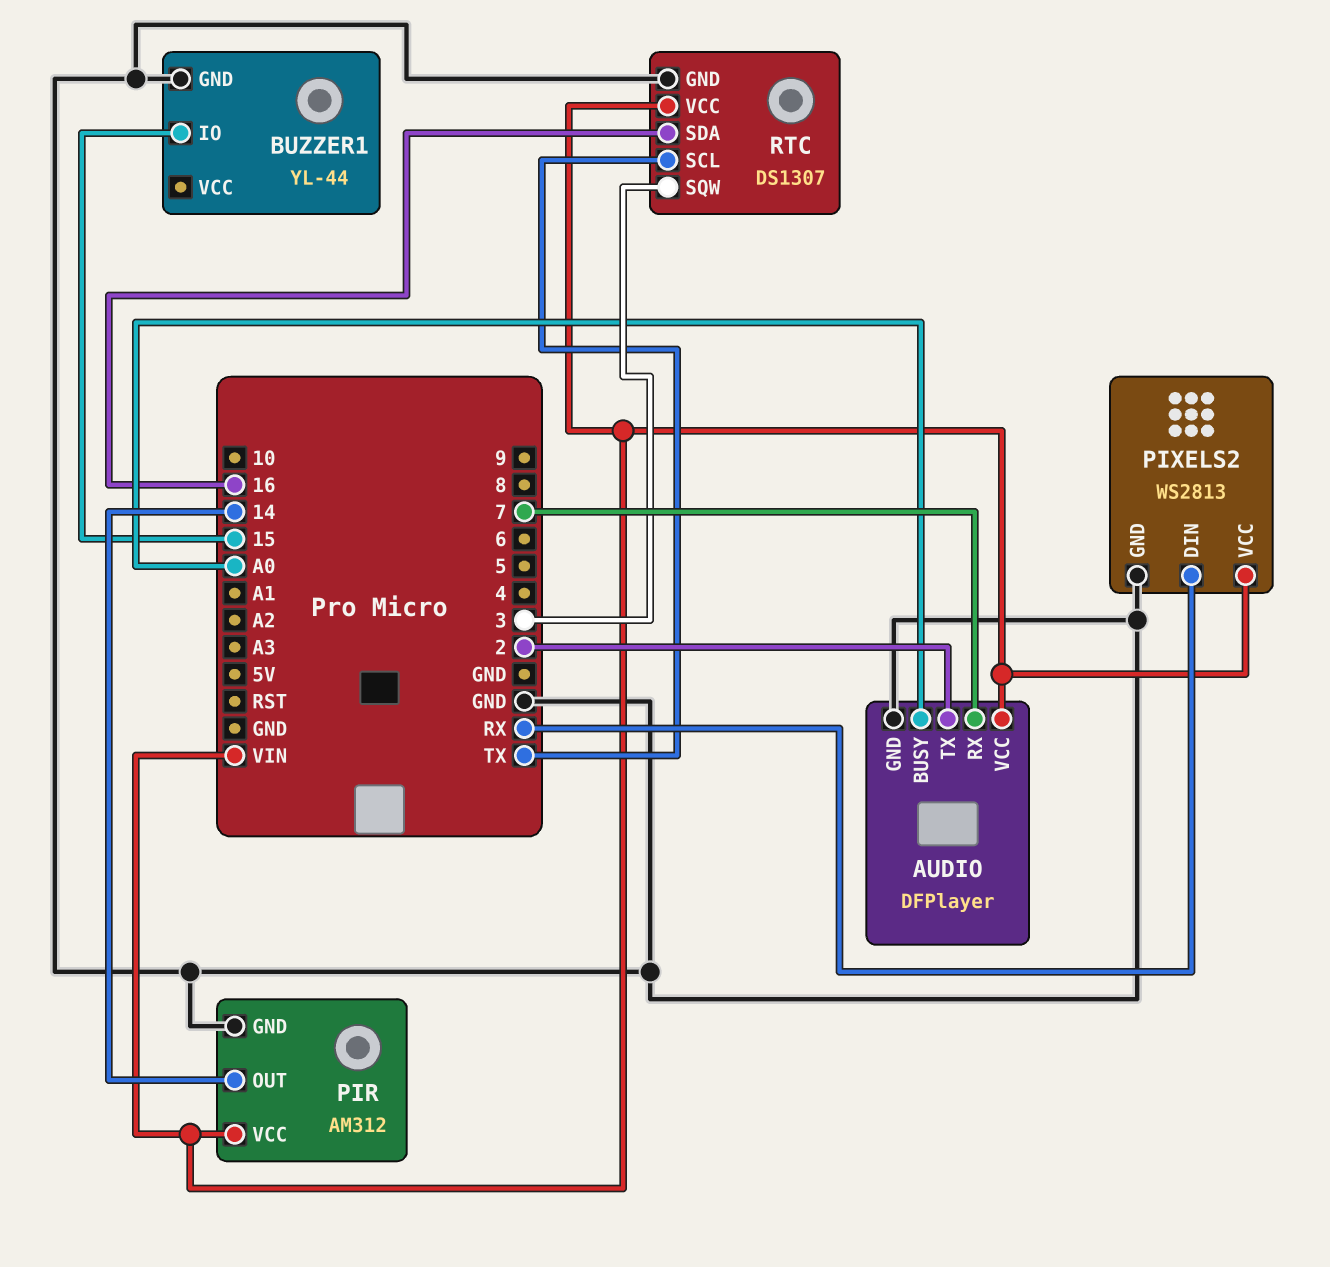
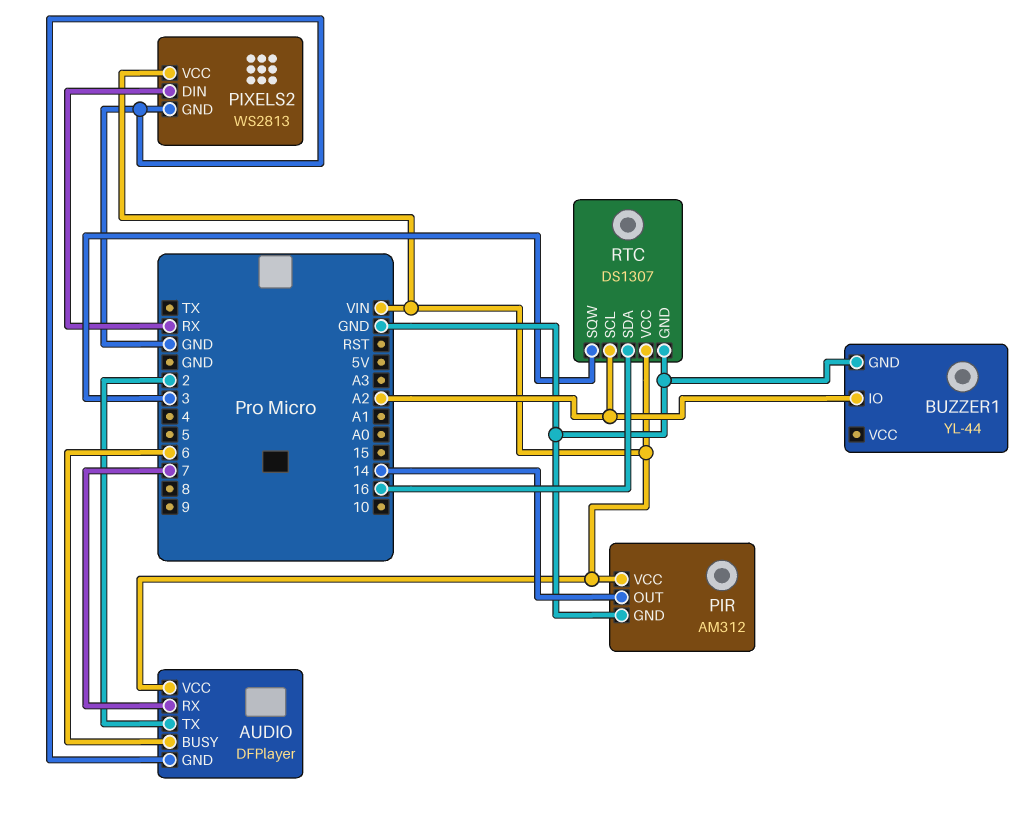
AUDIO pin BUSY: A0 -> 6
BUZZER1 pin IO: 15 -> A2
RTC pin SCL: TX -> A2

